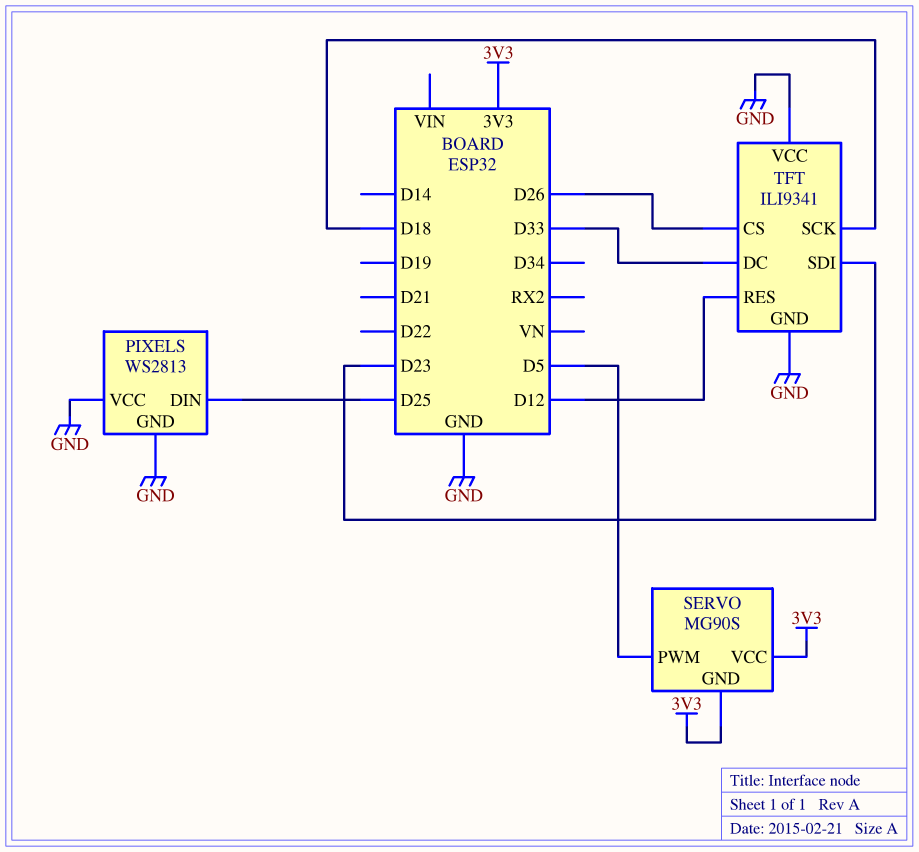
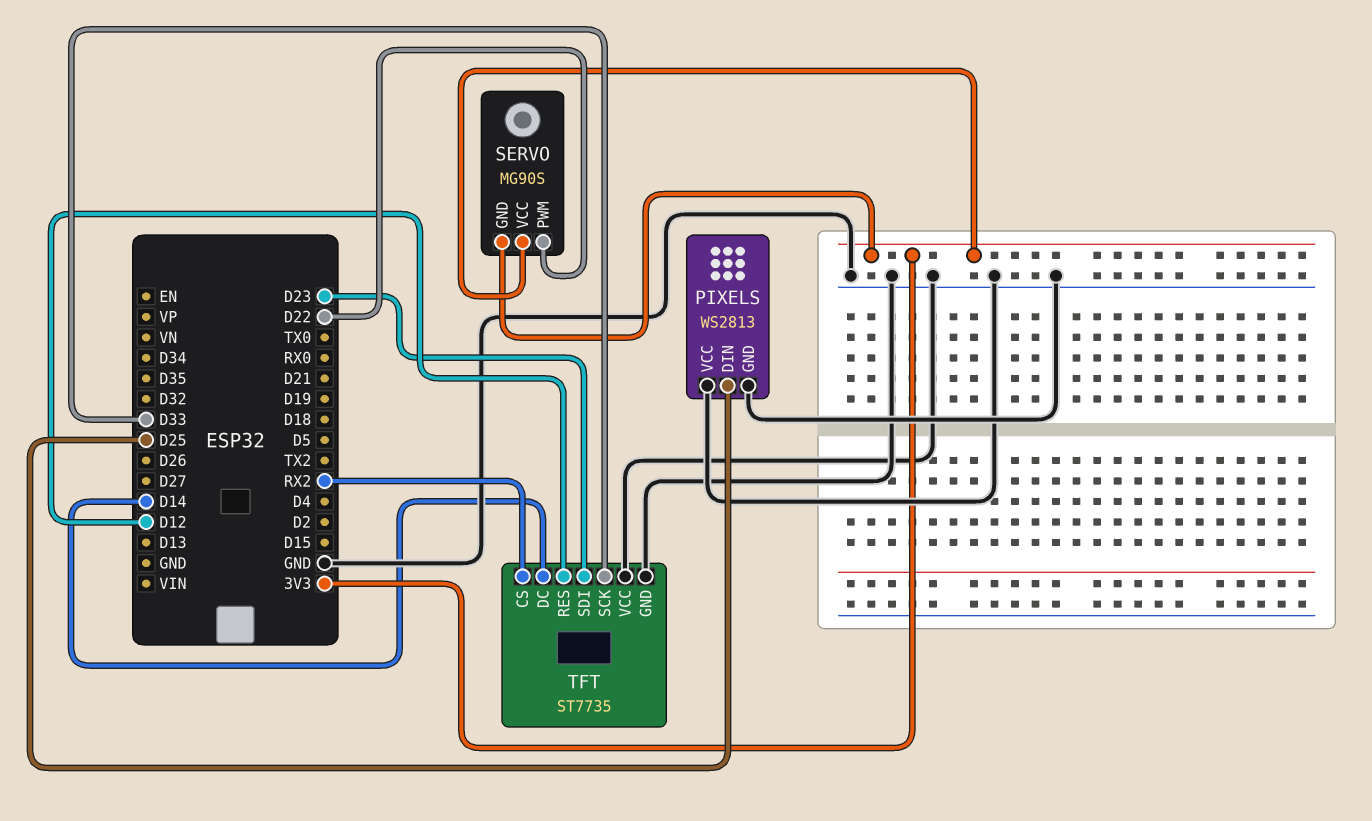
SERVO pin PWM: D5 -> D22
TFT: ILI9341 -> ST7735
TFT pin CS: D26 -> RX2
TFT pin DC: D33 -> D14
TFT pin SCK: D18 -> D33

